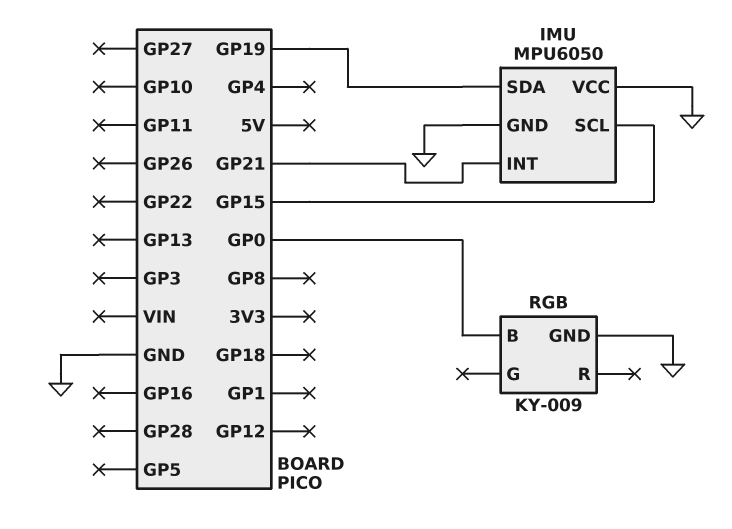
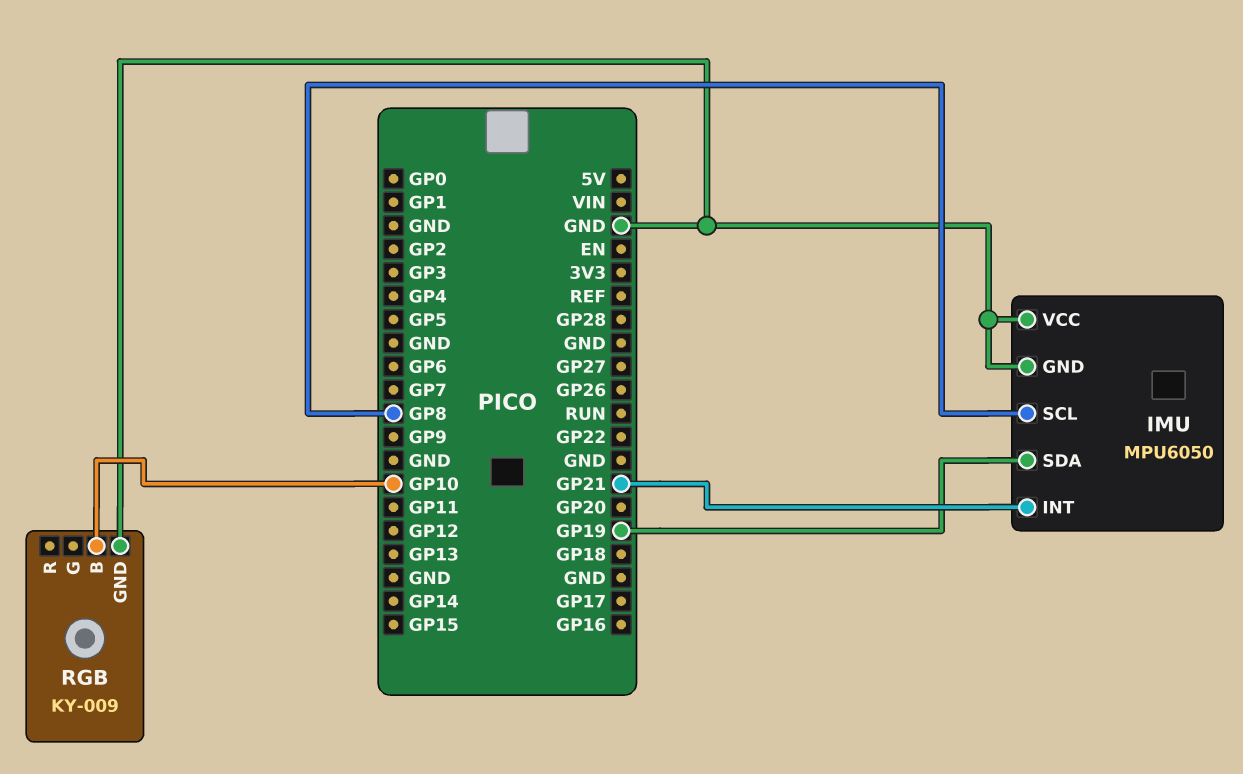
IMU pin SCL: GP15 -> GP8
RGB pin B: GP0 -> GP10

